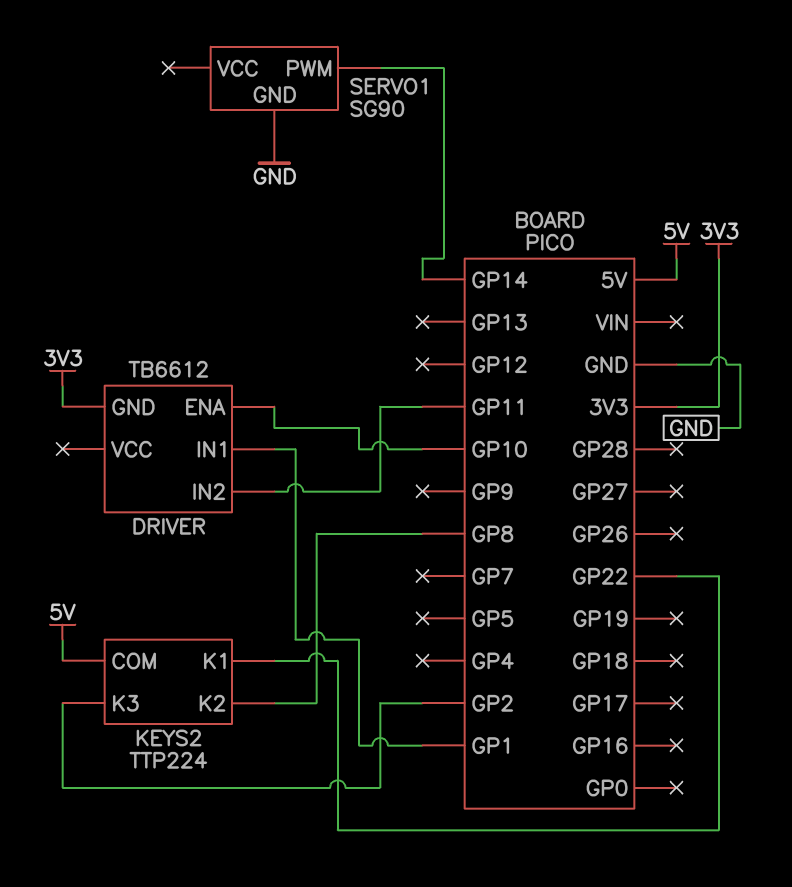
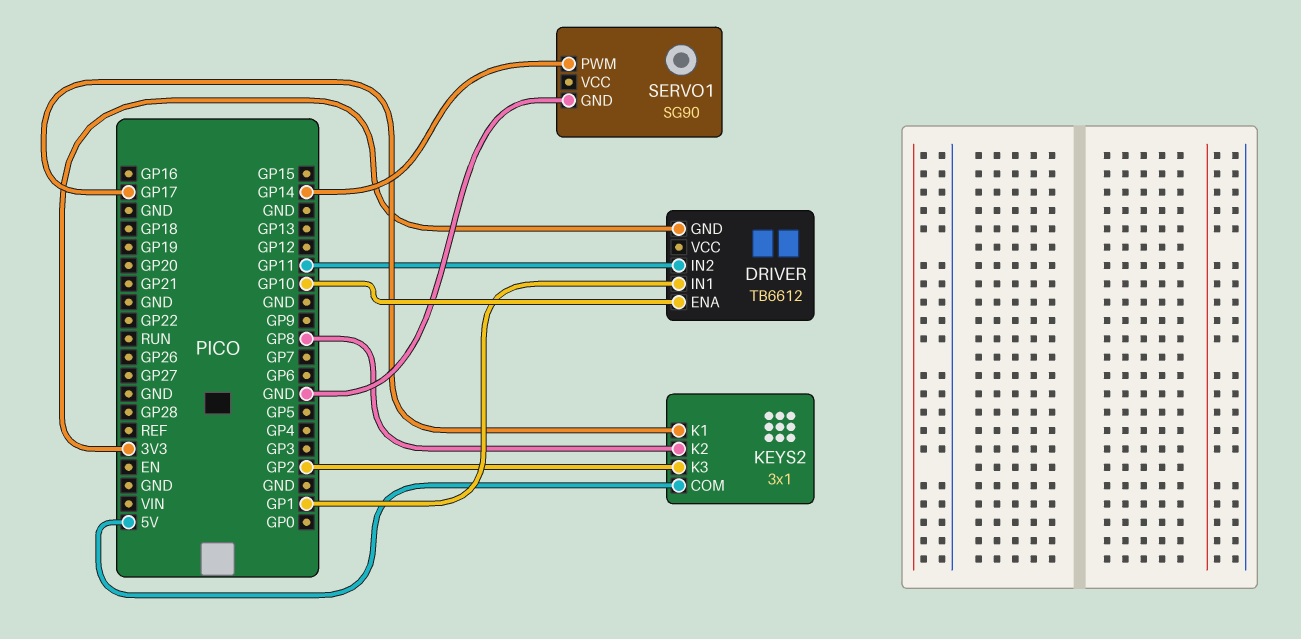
KEYS2: TTP224 -> 3x1
KEYS2 pin K1: GP22 -> GP17

